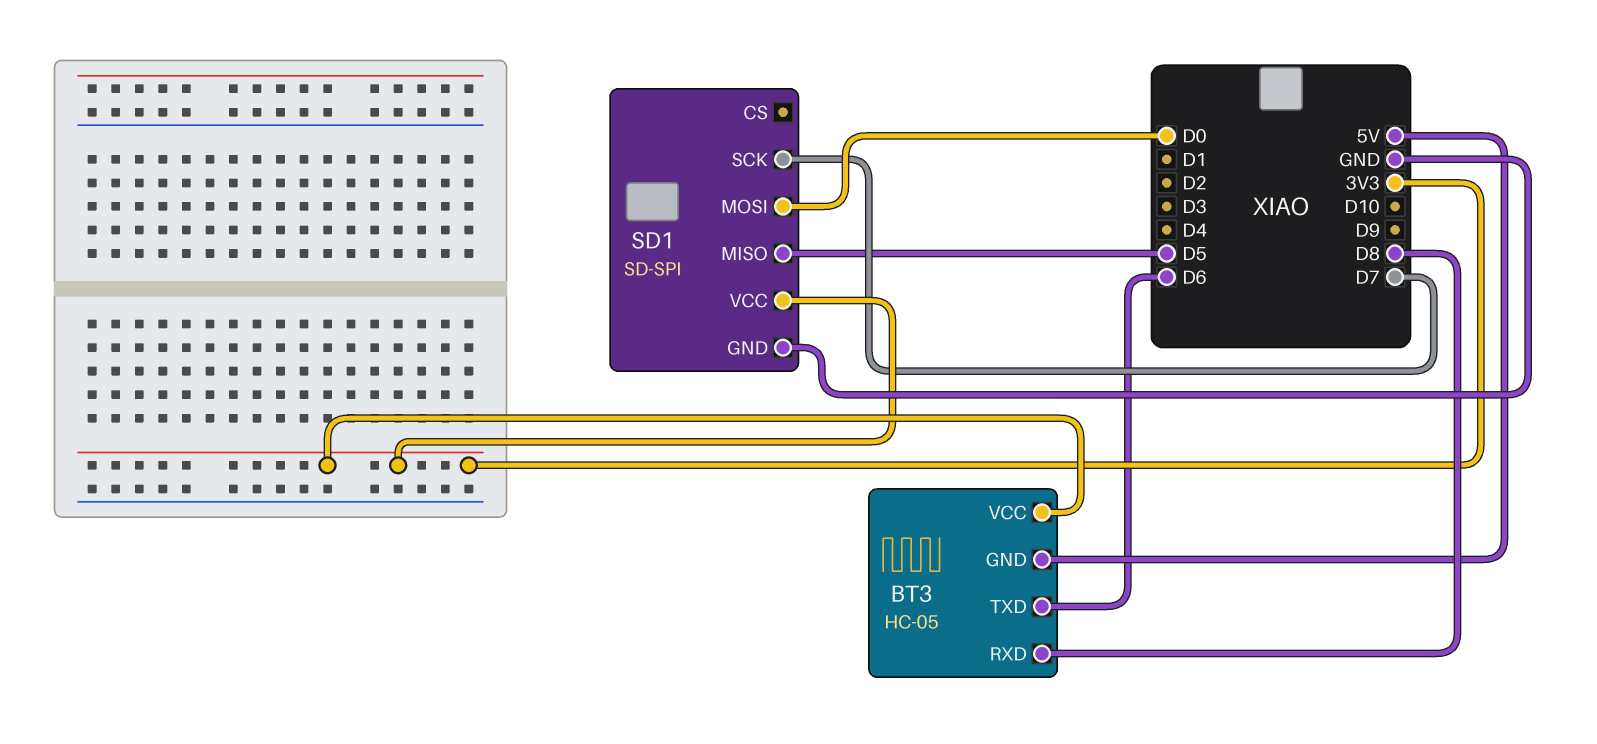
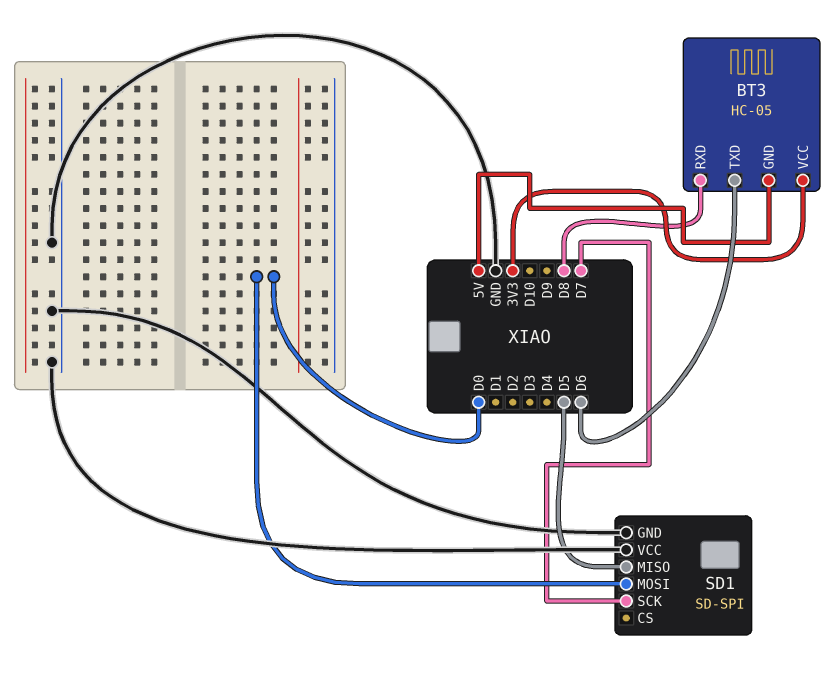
SD1 pin VCC: 3V3 -> GND

